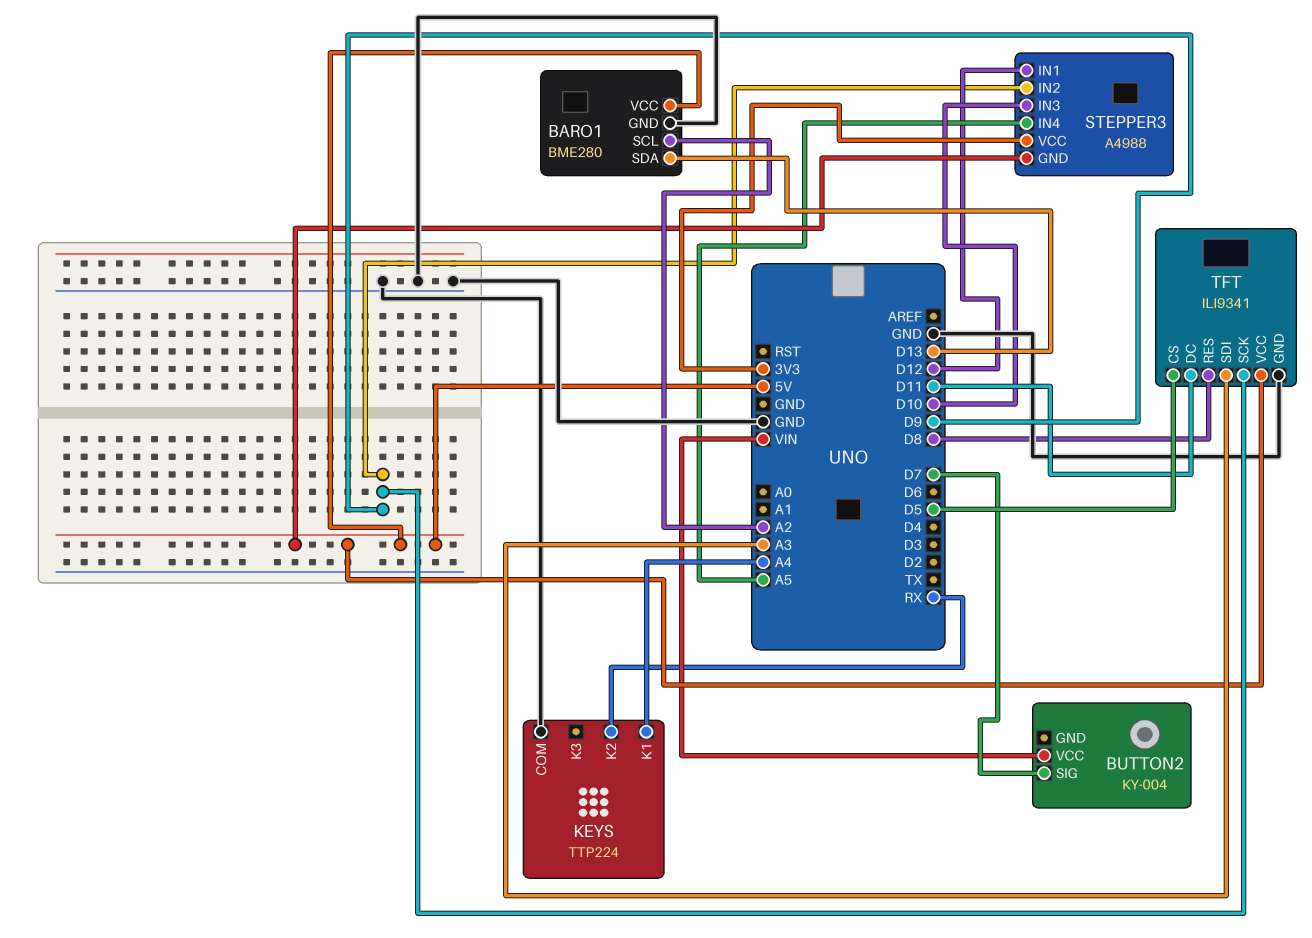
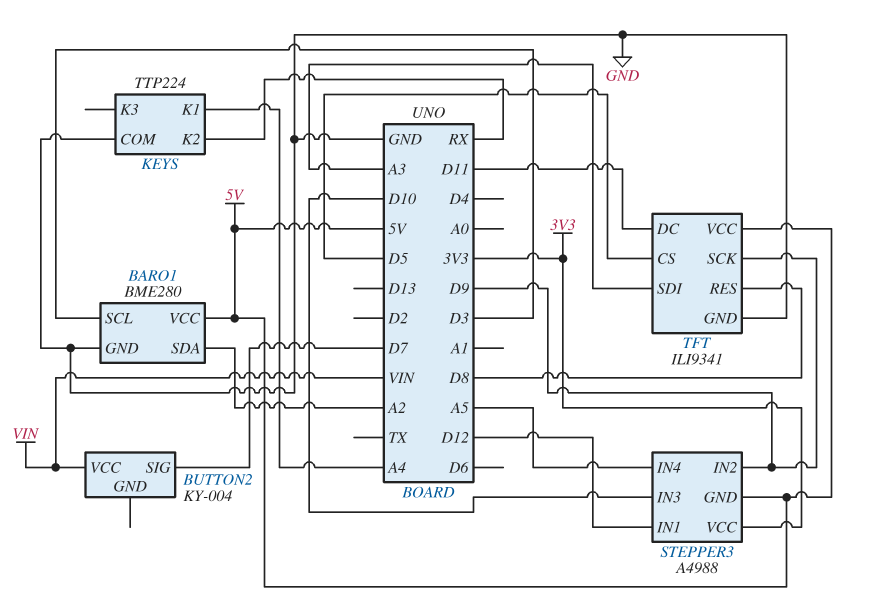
BARO1 pin SCL: A2 -> D3
BARO1 pin SDA: D13 -> A2

